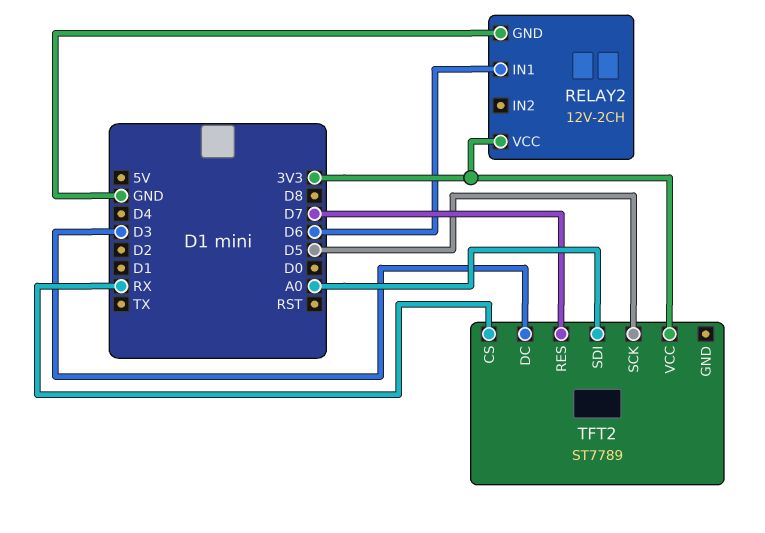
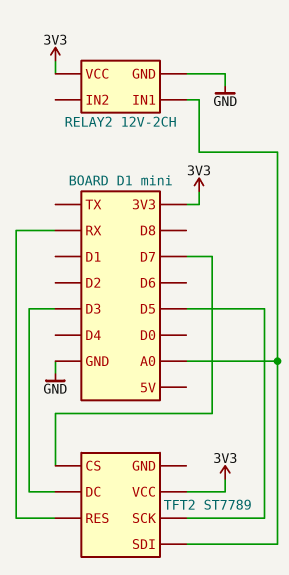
RELAY2 pin IN1: D6 -> A0
TFT2 pin CS: RX -> D7
TFT2 pin RES: D7 -> RX

